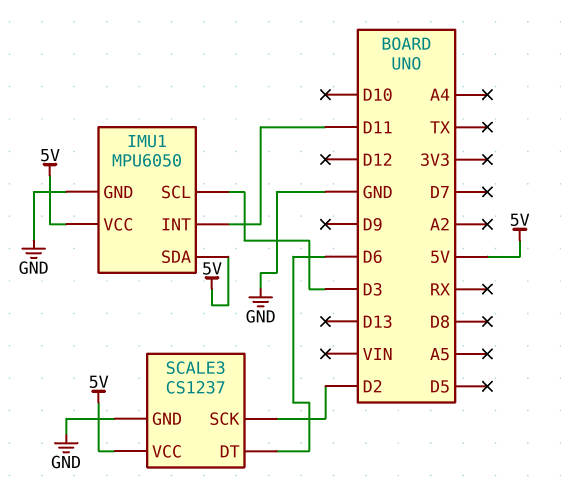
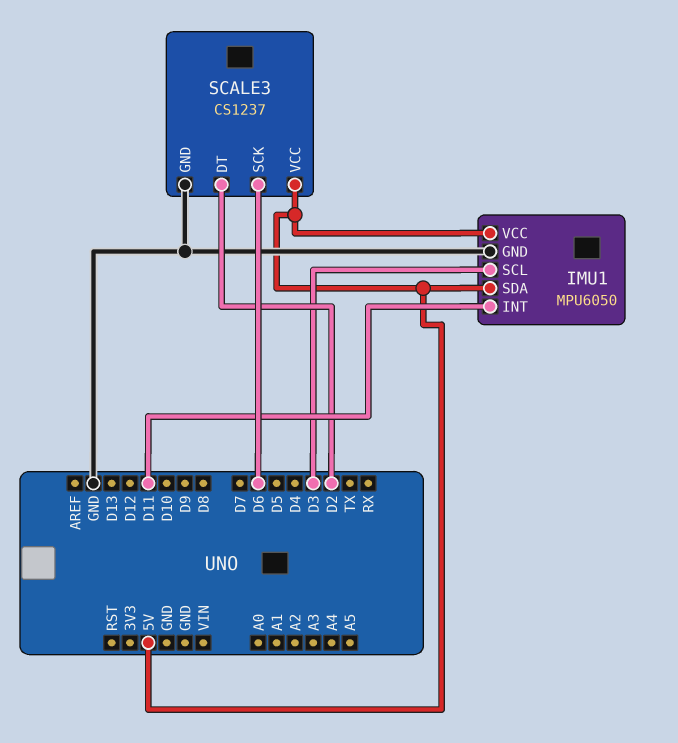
SCALE3 pin DT: D6 -> D2
SCALE3 pin SCK: D2 -> D6

